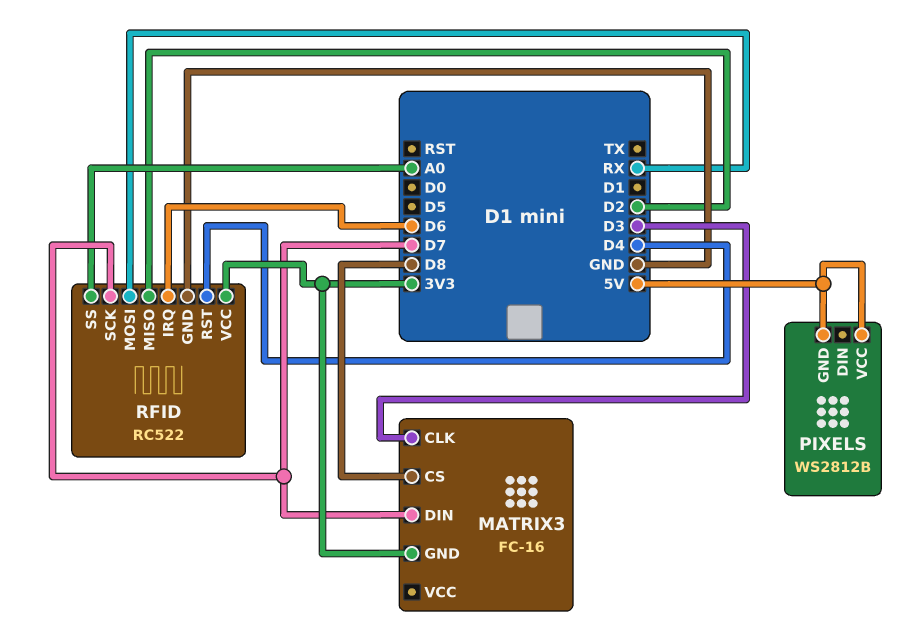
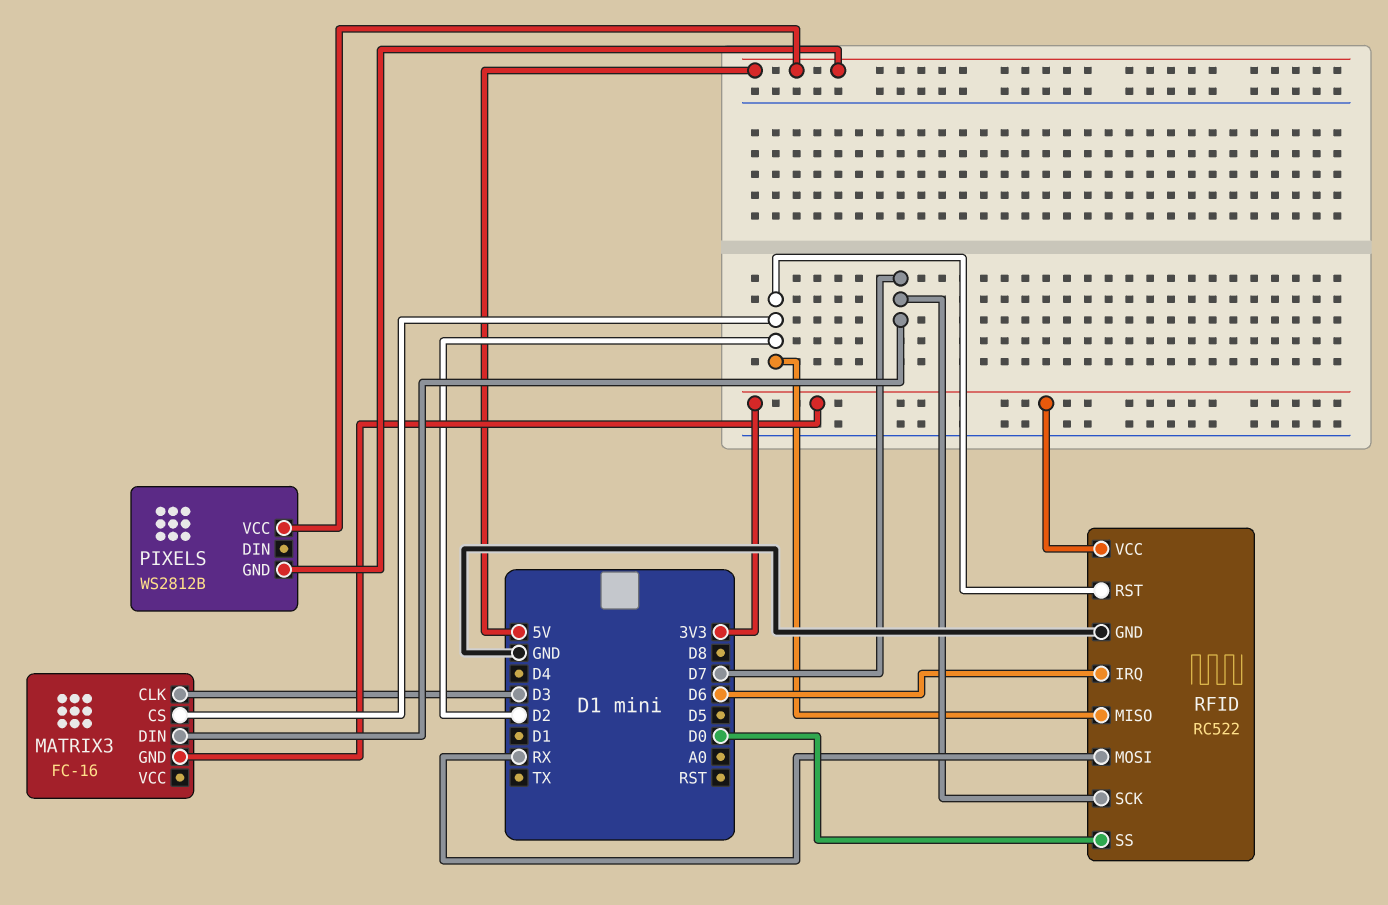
MATRIX3 pin CS: D8 -> D2
RFID pin RST: D4 -> D2
RFID pin SS: A0 -> D0

